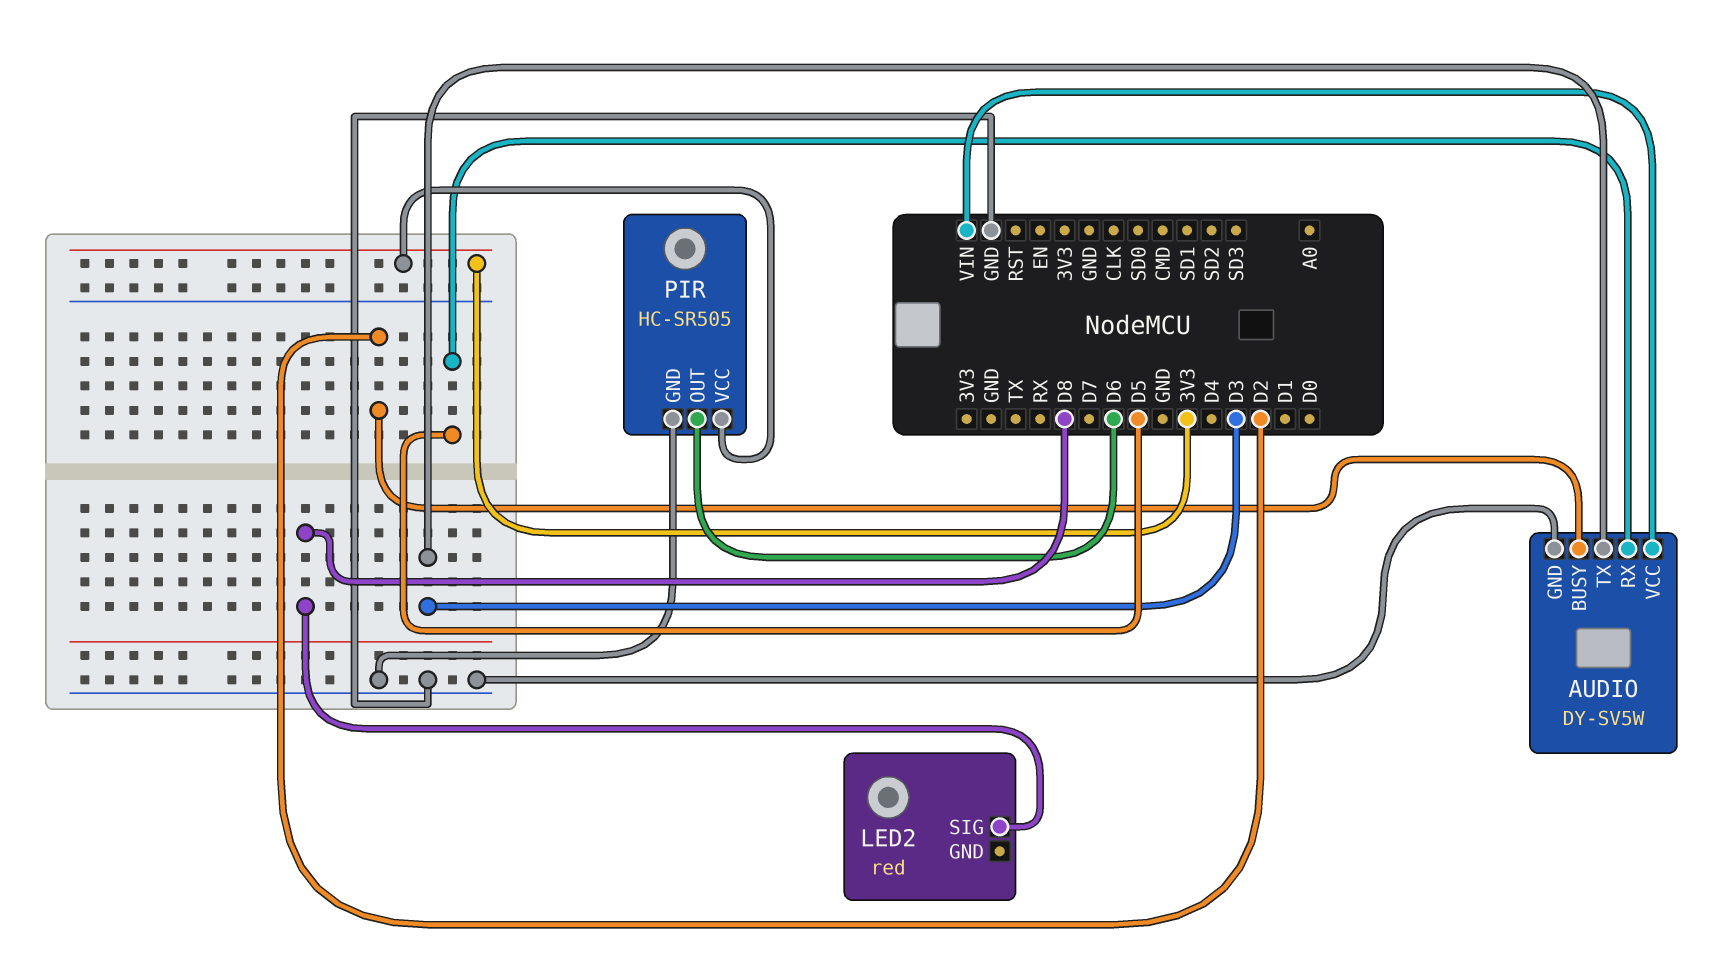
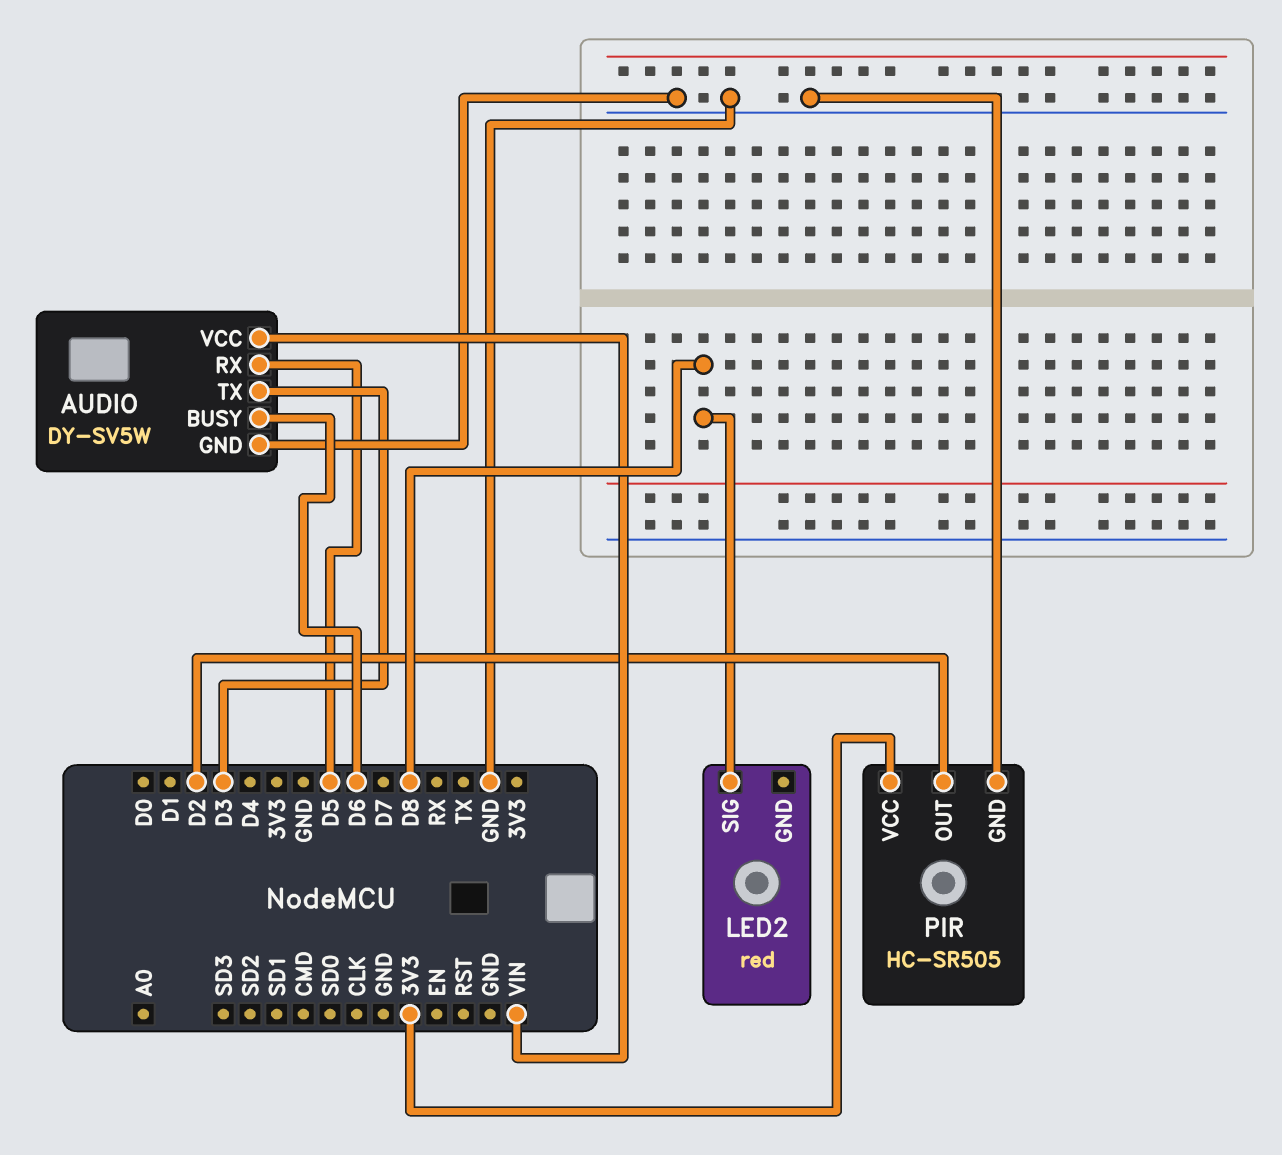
AUDIO pin BUSY: D2 -> D6
PIR pin OUT: D6 -> D2

